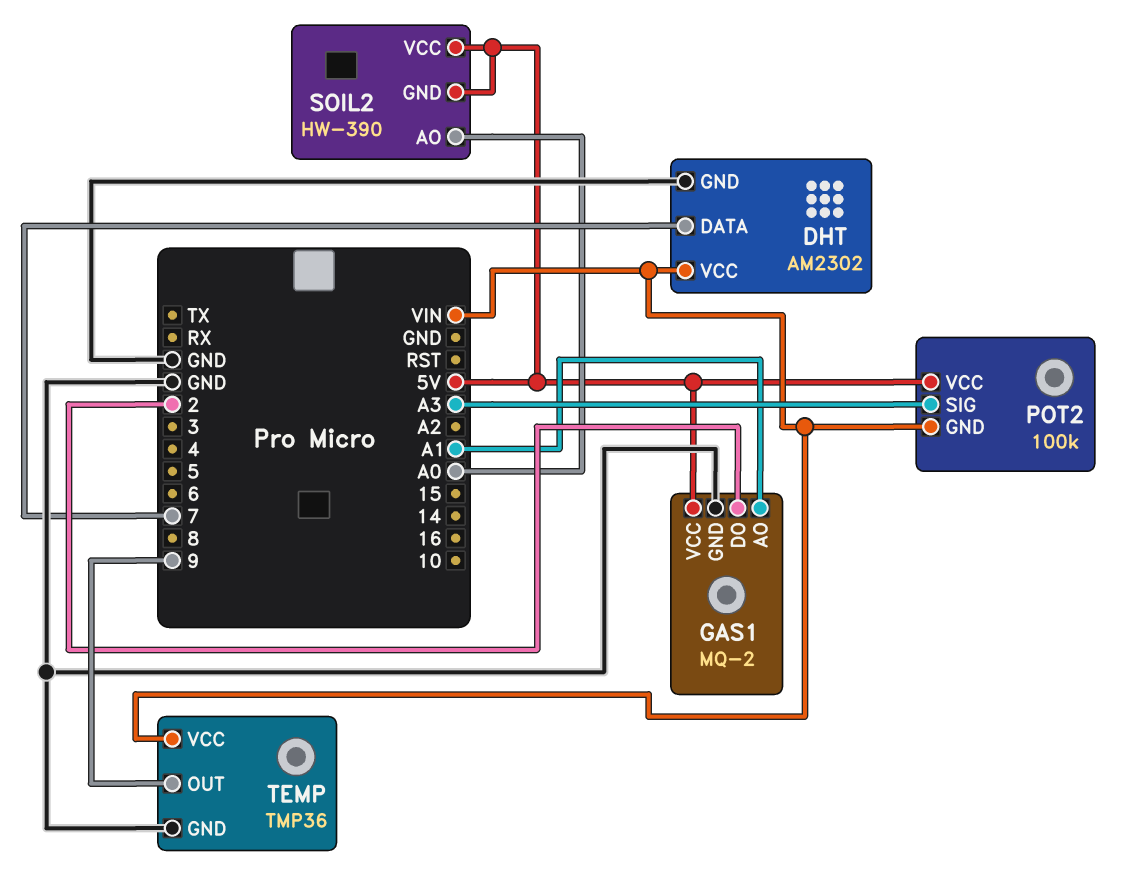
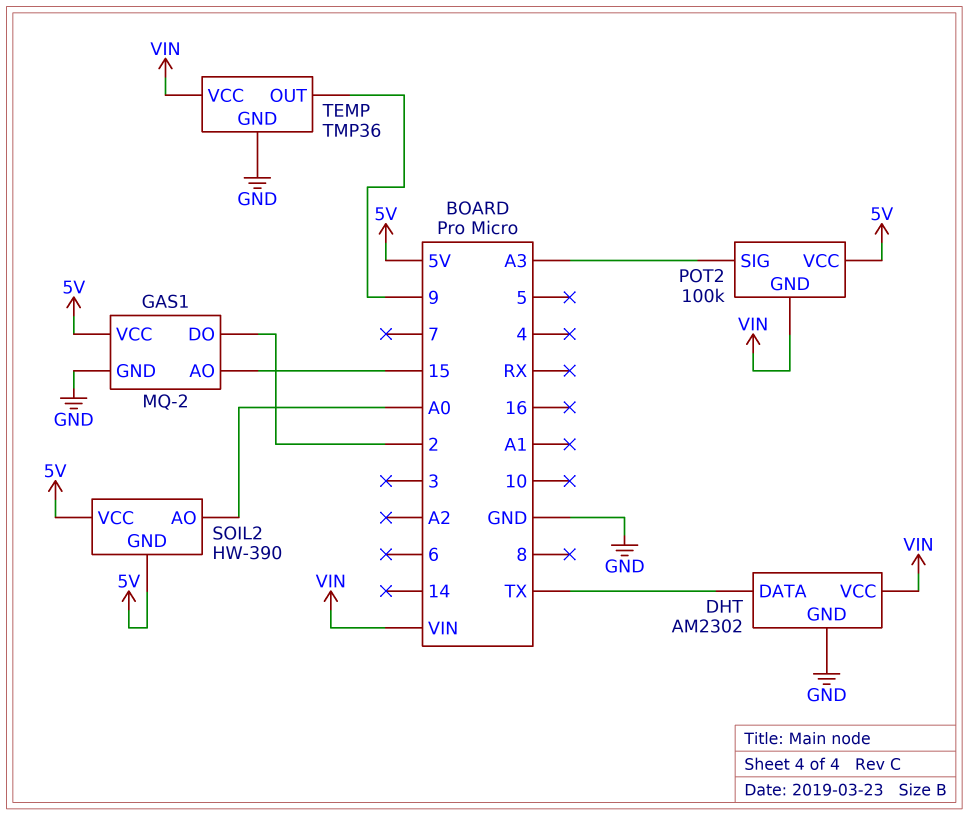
DHT pin DATA: 7 -> TX
GAS1 pin AO: A1 -> 15

